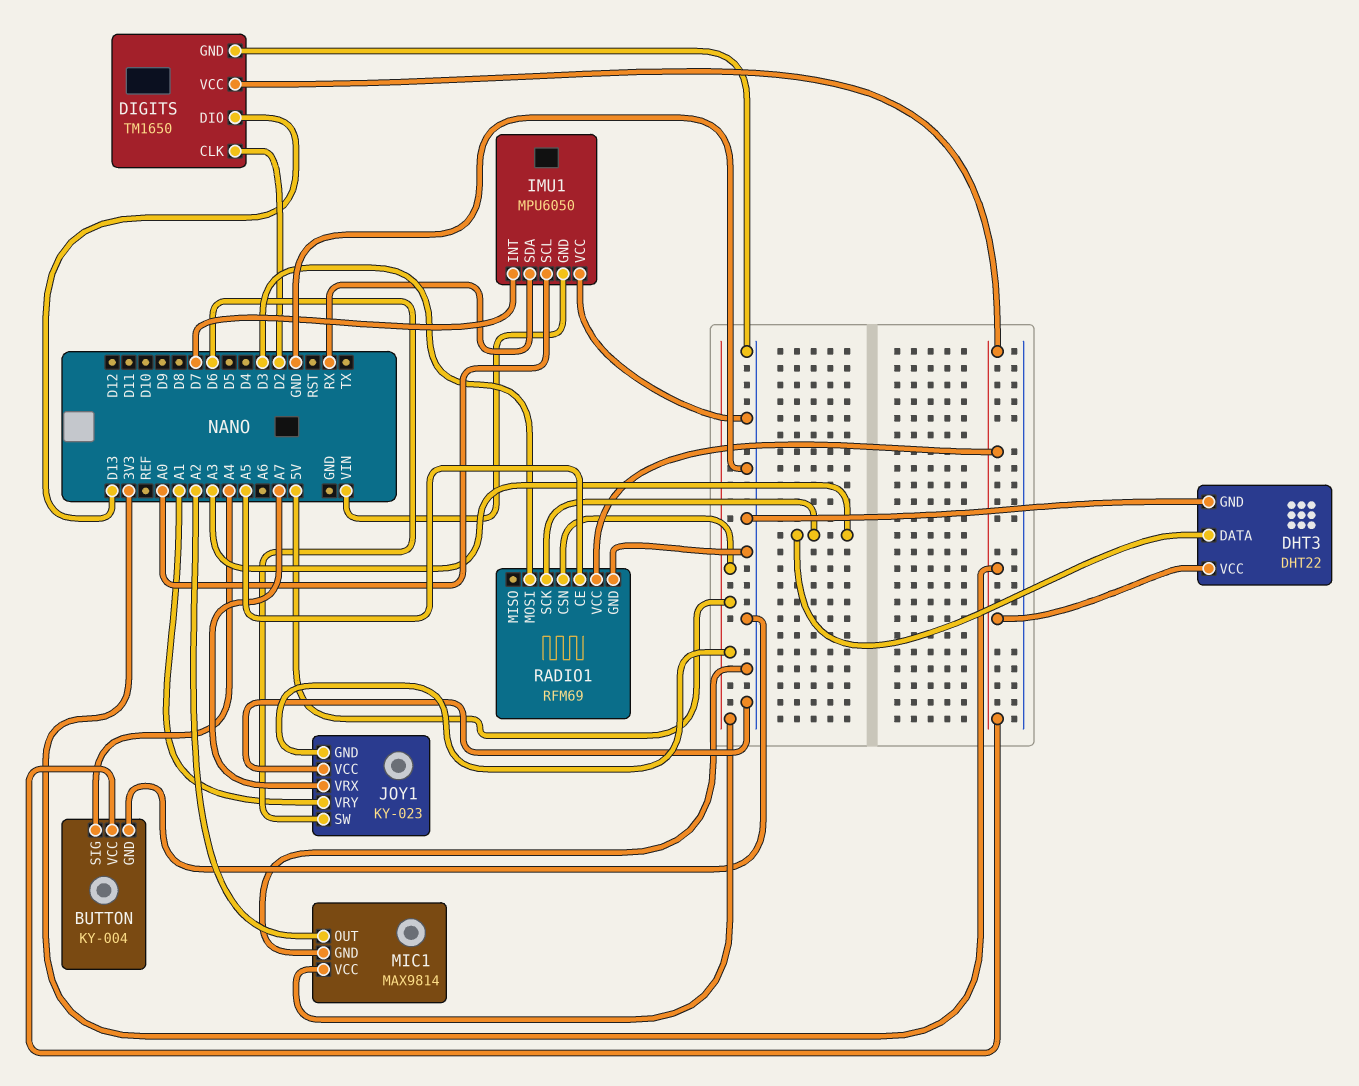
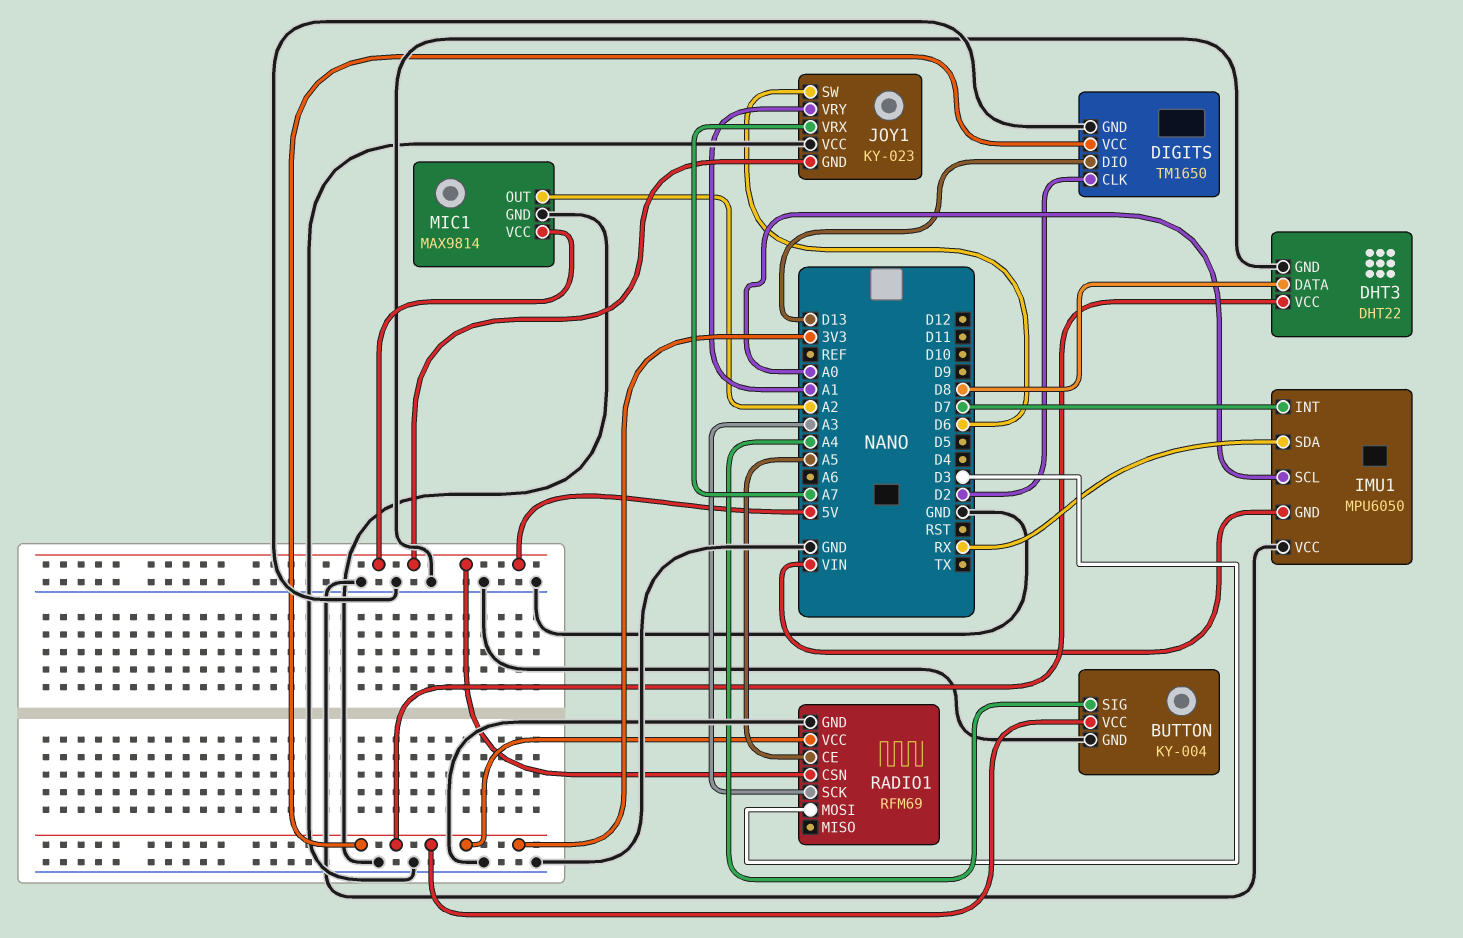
DHT3 pin DATA: A3 -> D8

